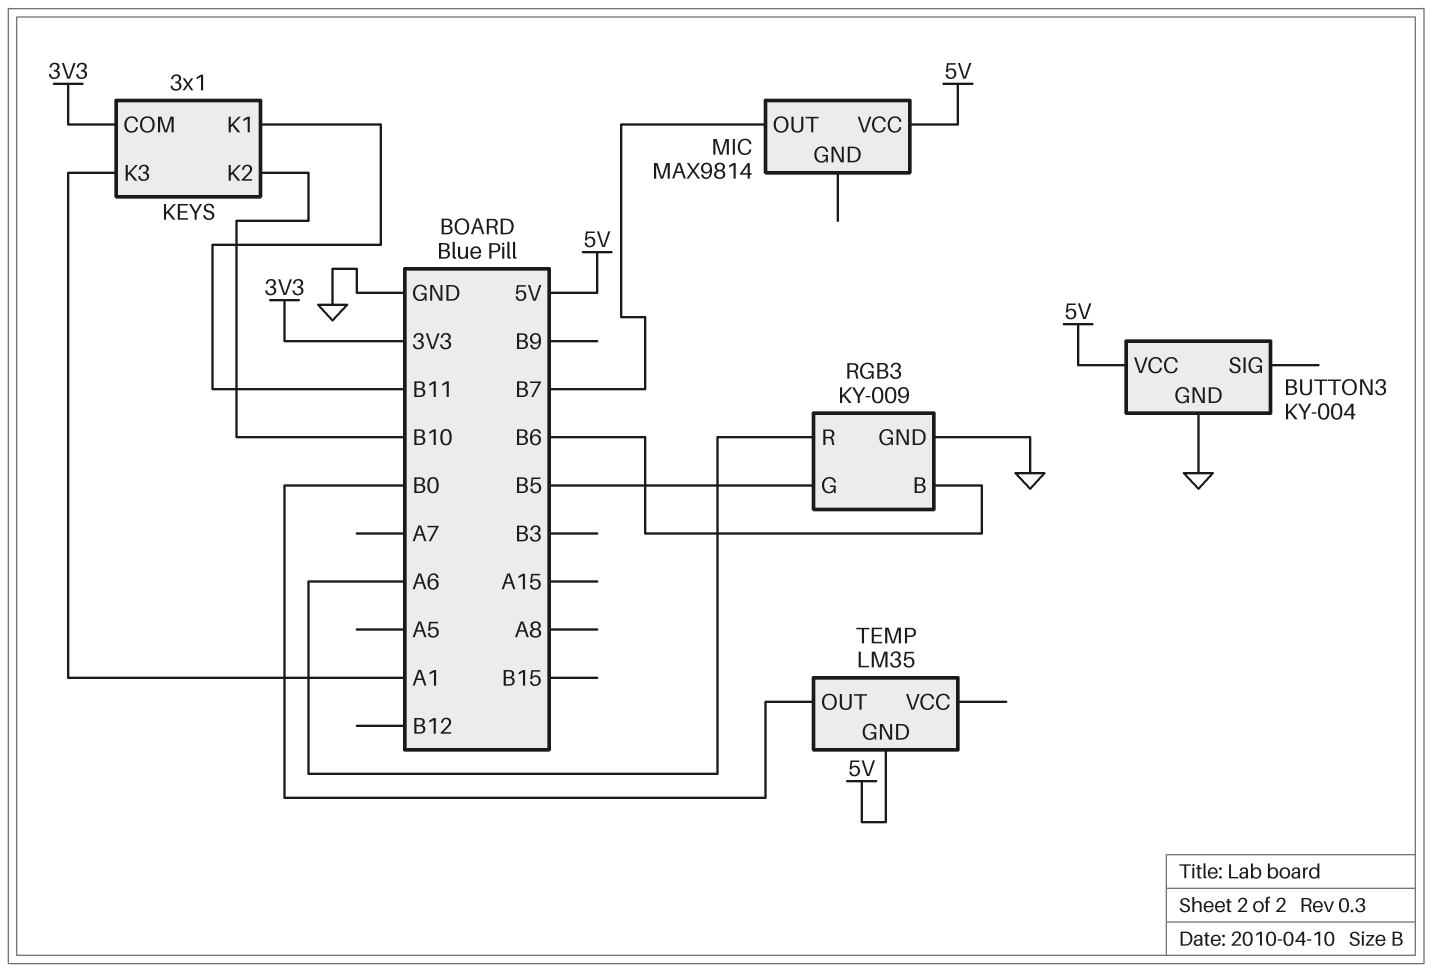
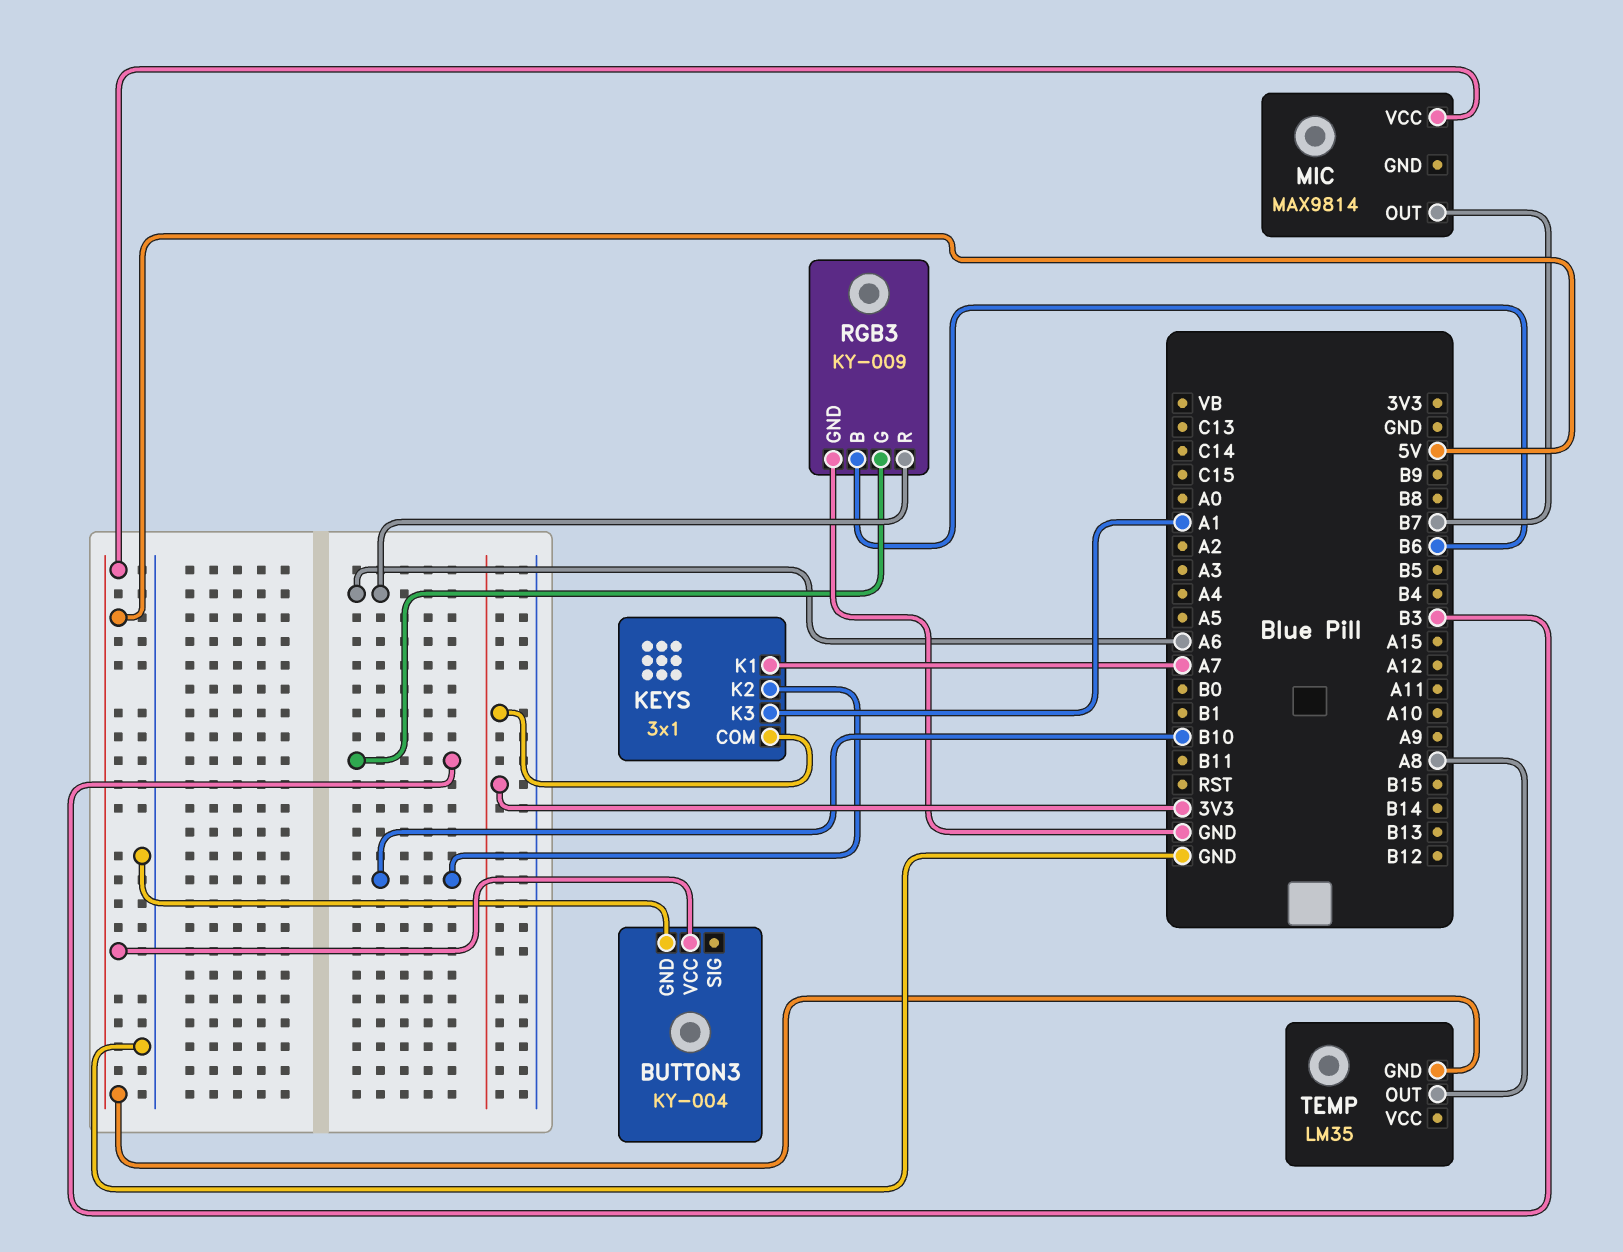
KEYS pin K1: B11 -> A7
RGB3 pin G: B5 -> B3
TEMP pin OUT: B0 -> A8

